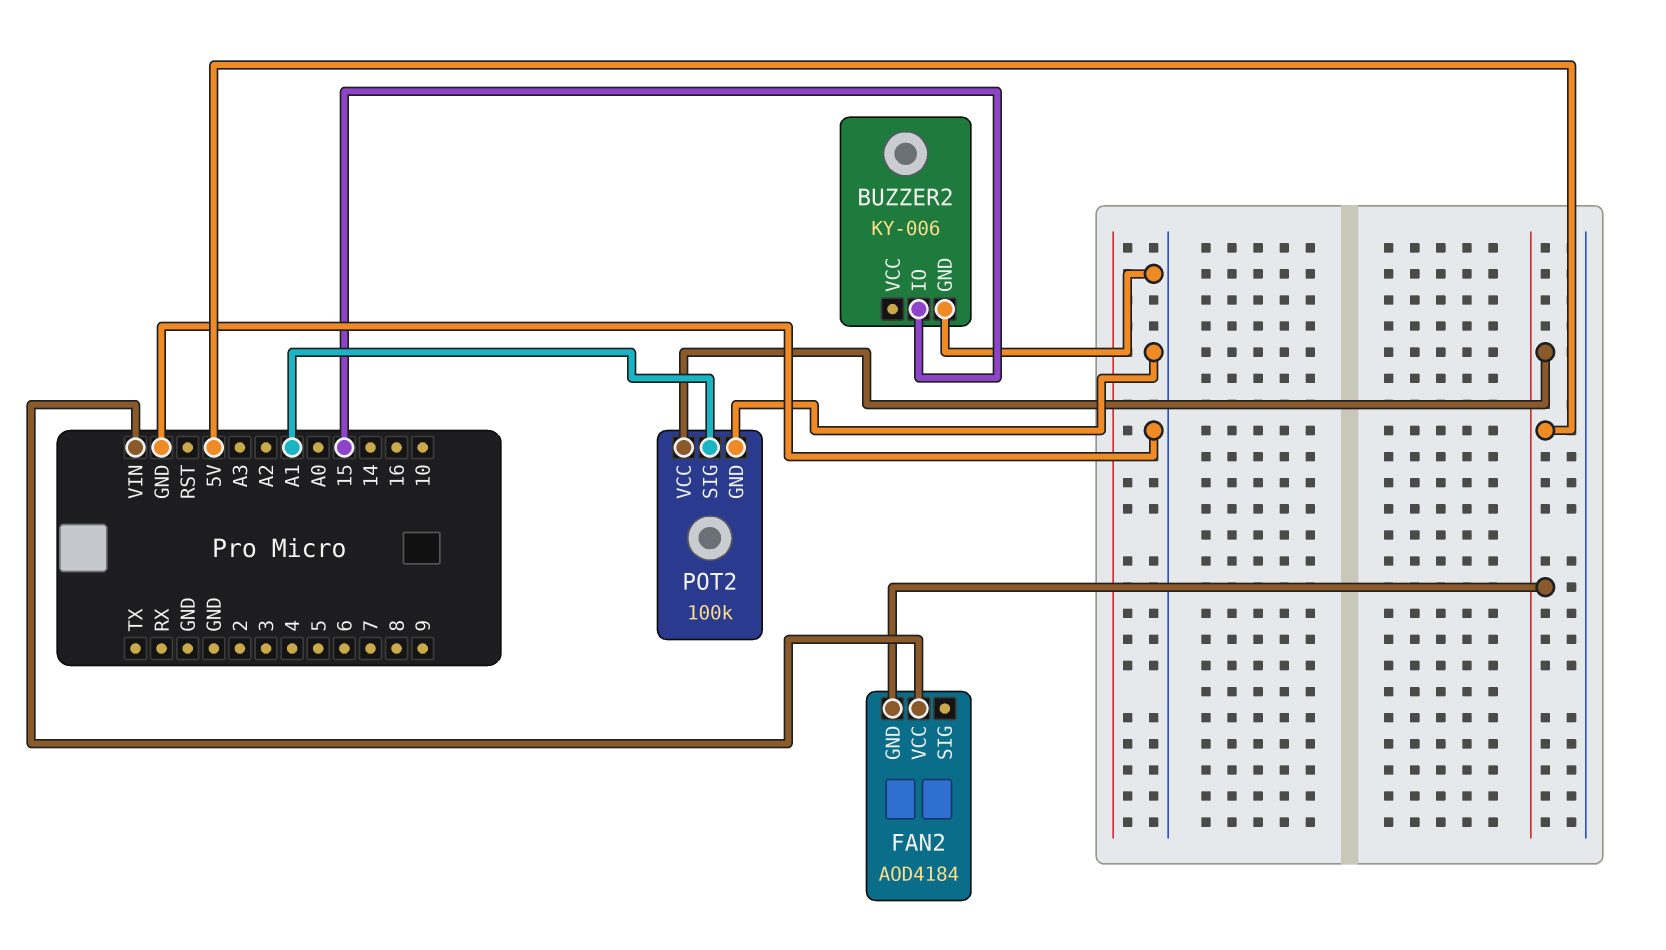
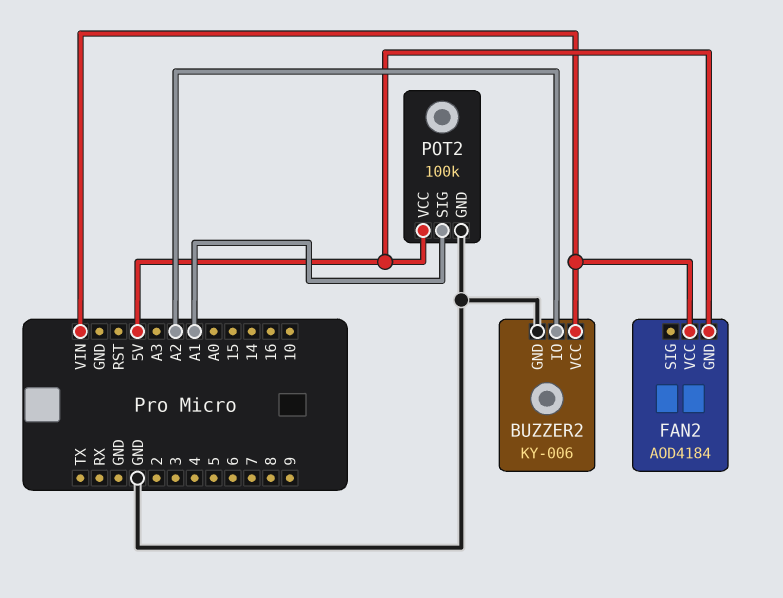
BUZZER2 pin IO: 15 -> A2
BUZZER2 pin VCC: none -> VIN

